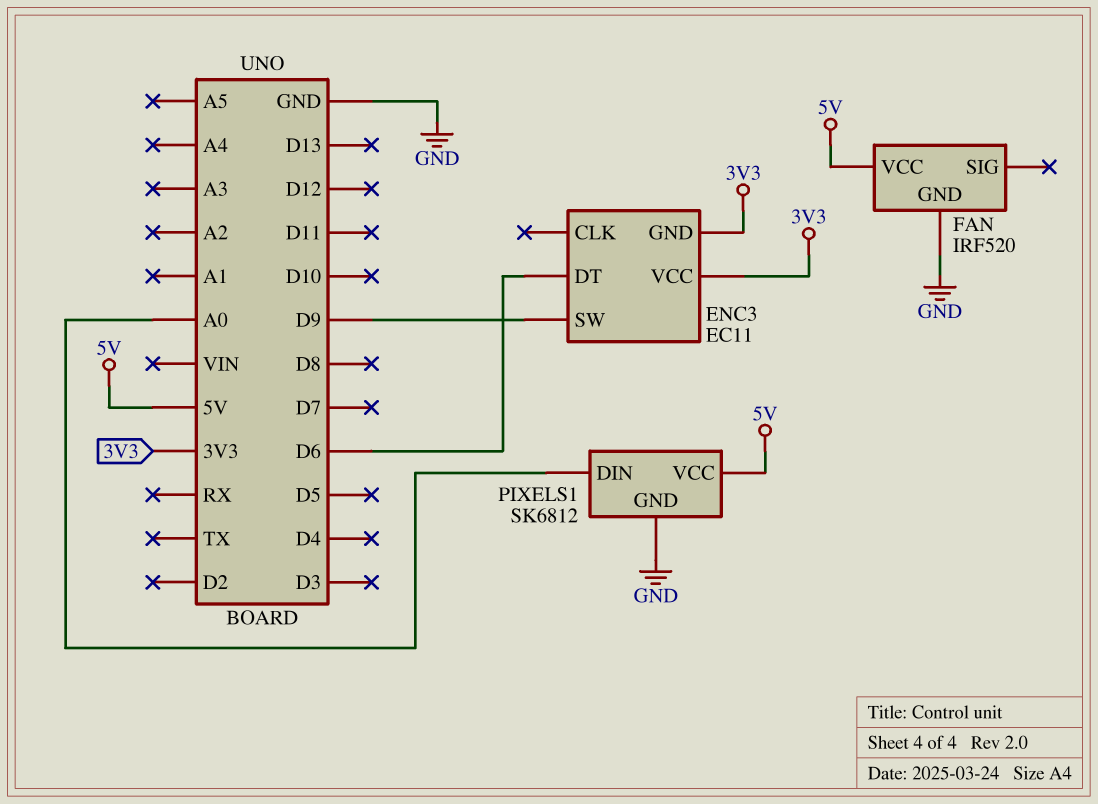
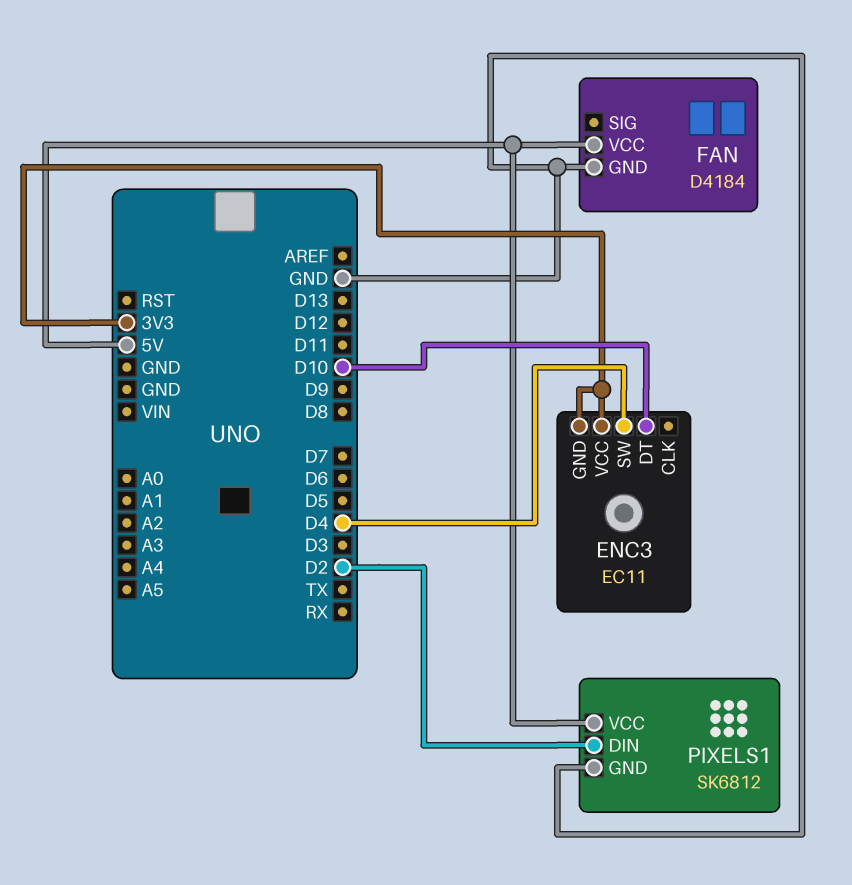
ENC3 pin DT: D6 -> D10
ENC3 pin SW: D9 -> D4
FAN: IRF520 -> D4184
PIXELS1 pin DIN: A0 -> D2

